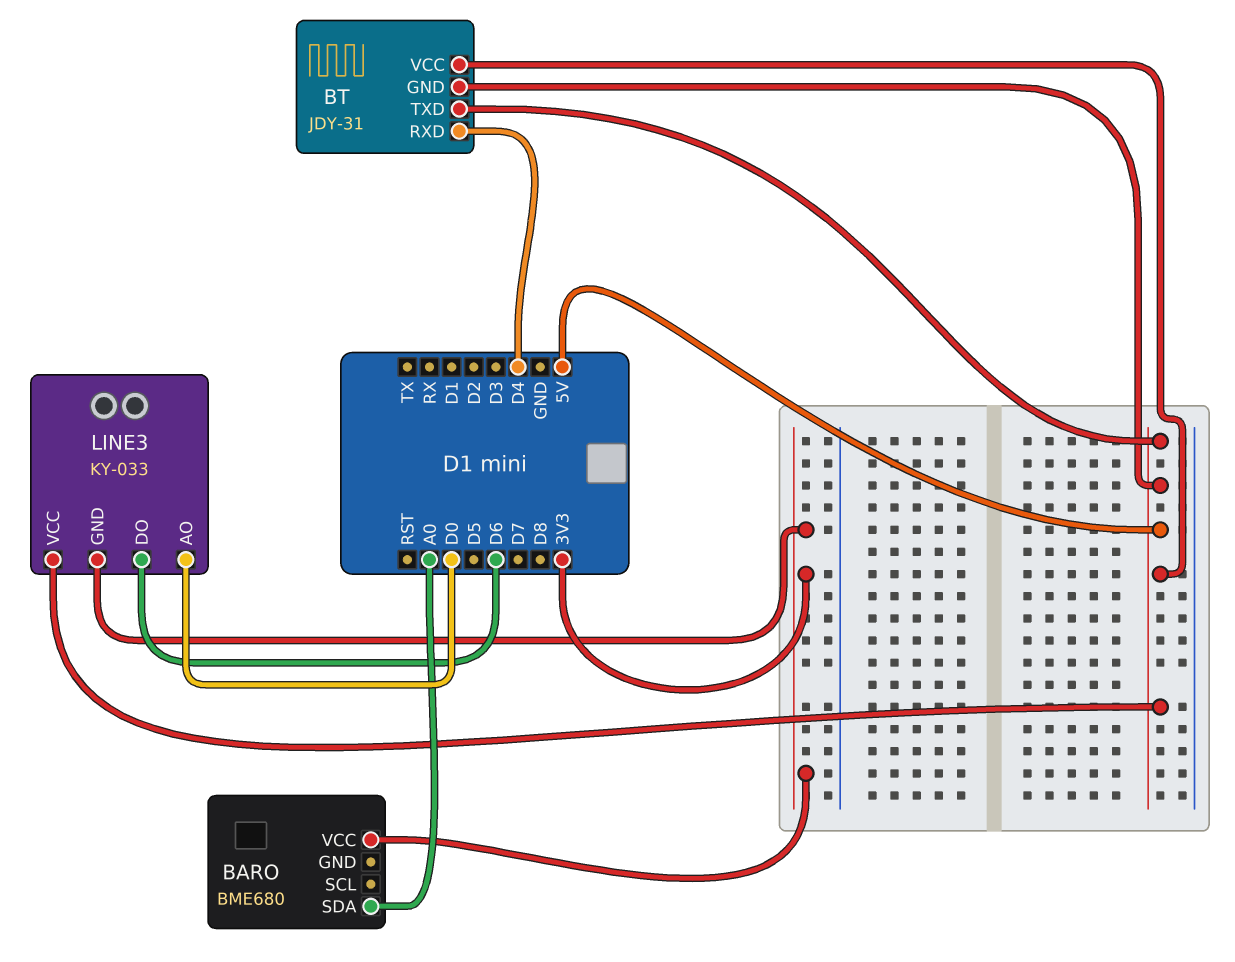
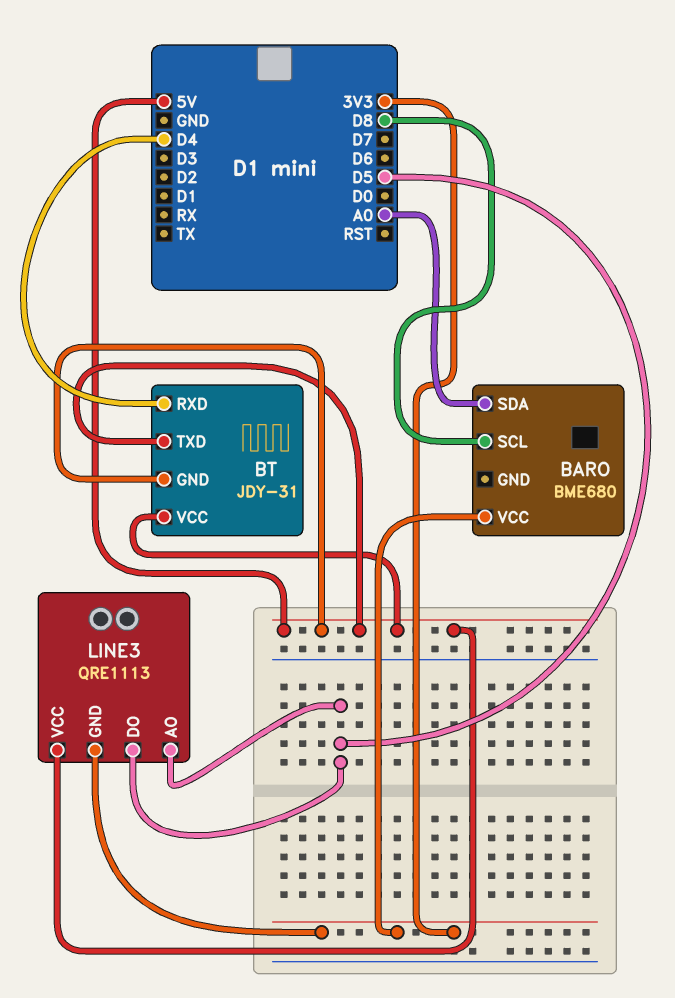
BARO pin SCL: none -> D8
LINE3: KY-033 -> QRE1113
LINE3 pin AO: D0 -> D5
LINE3 pin DO: D6 -> D5

